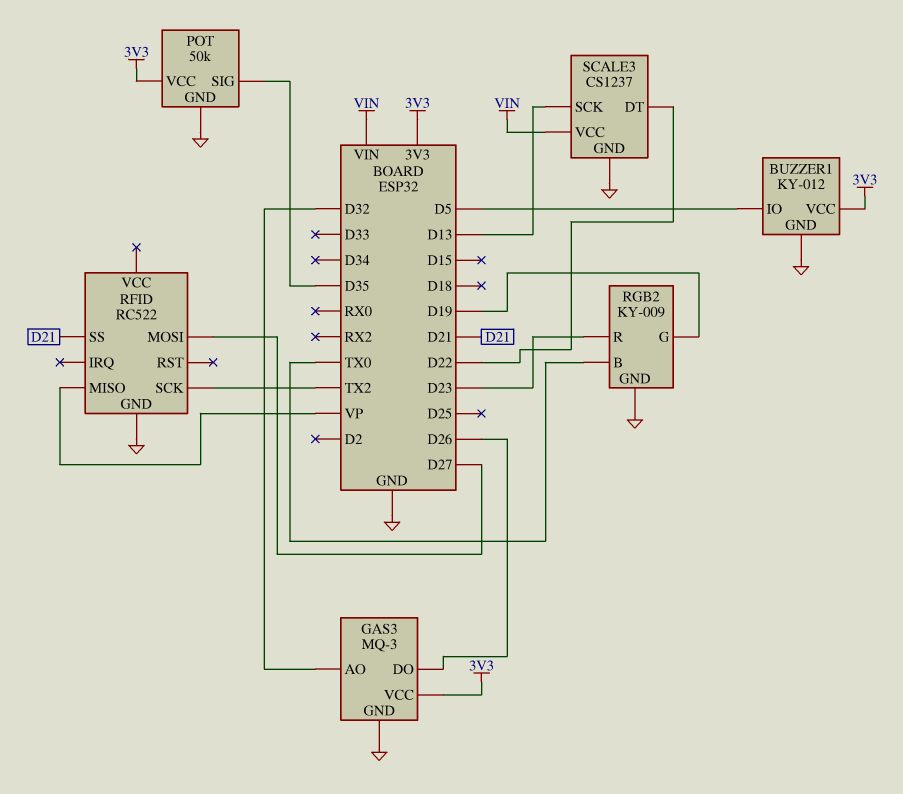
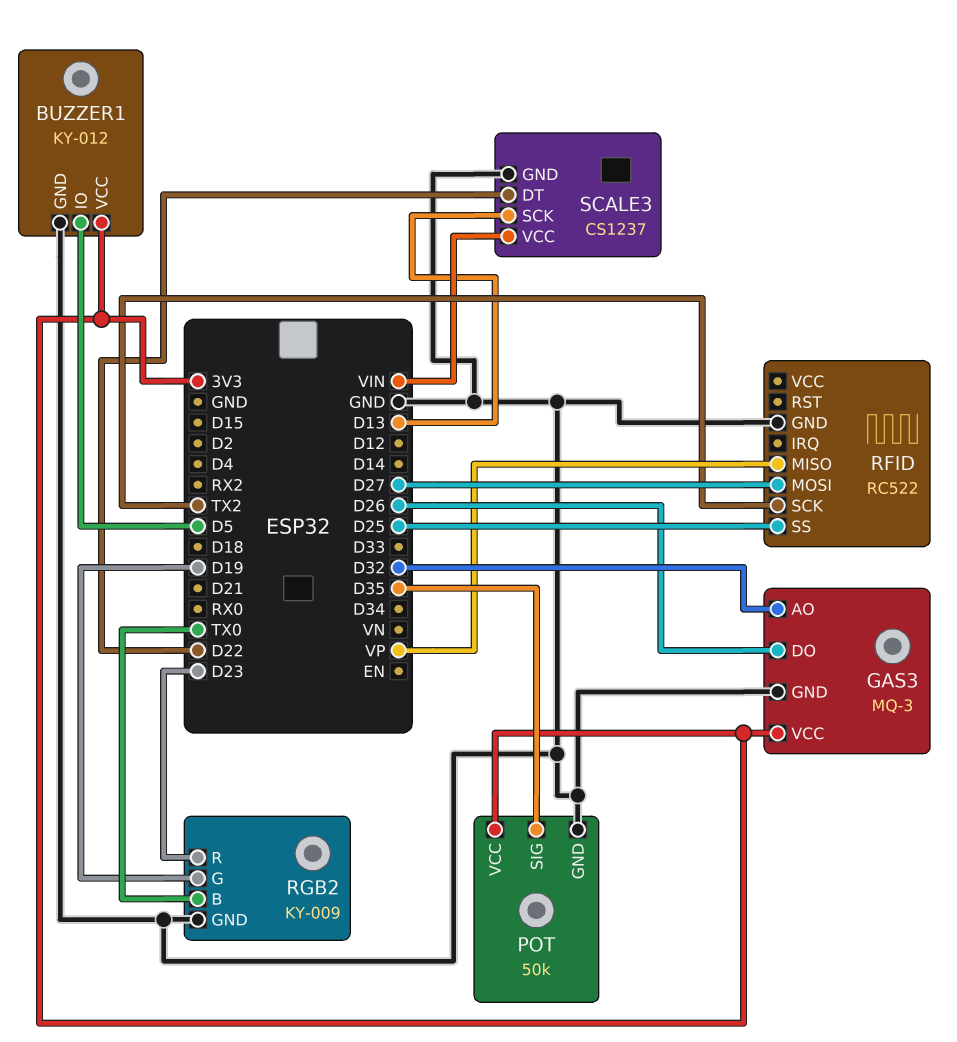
RFID pin SS: D21 -> D25

